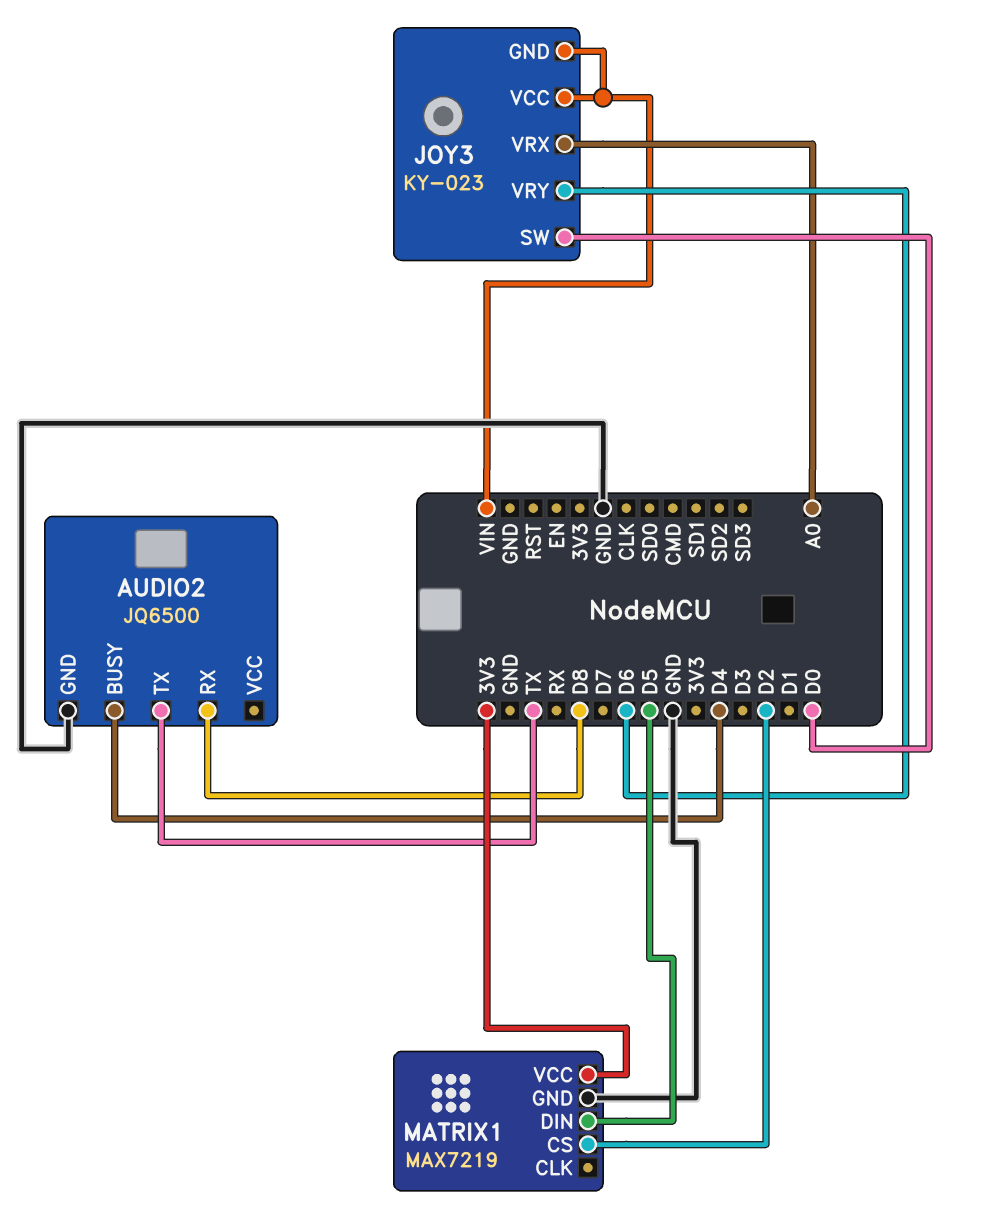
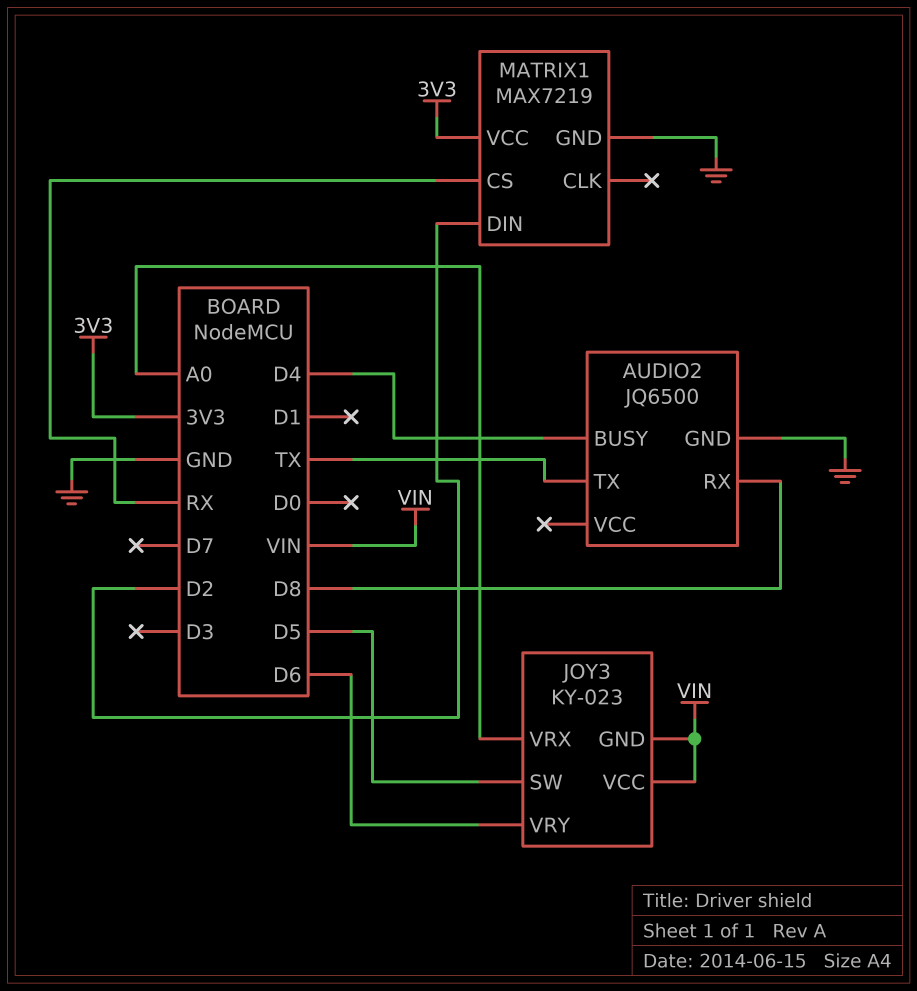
JOY3 pin SW: D0 -> D5
MATRIX1 pin CS: D2 -> RX
MATRIX1 pin DIN: D5 -> D2

